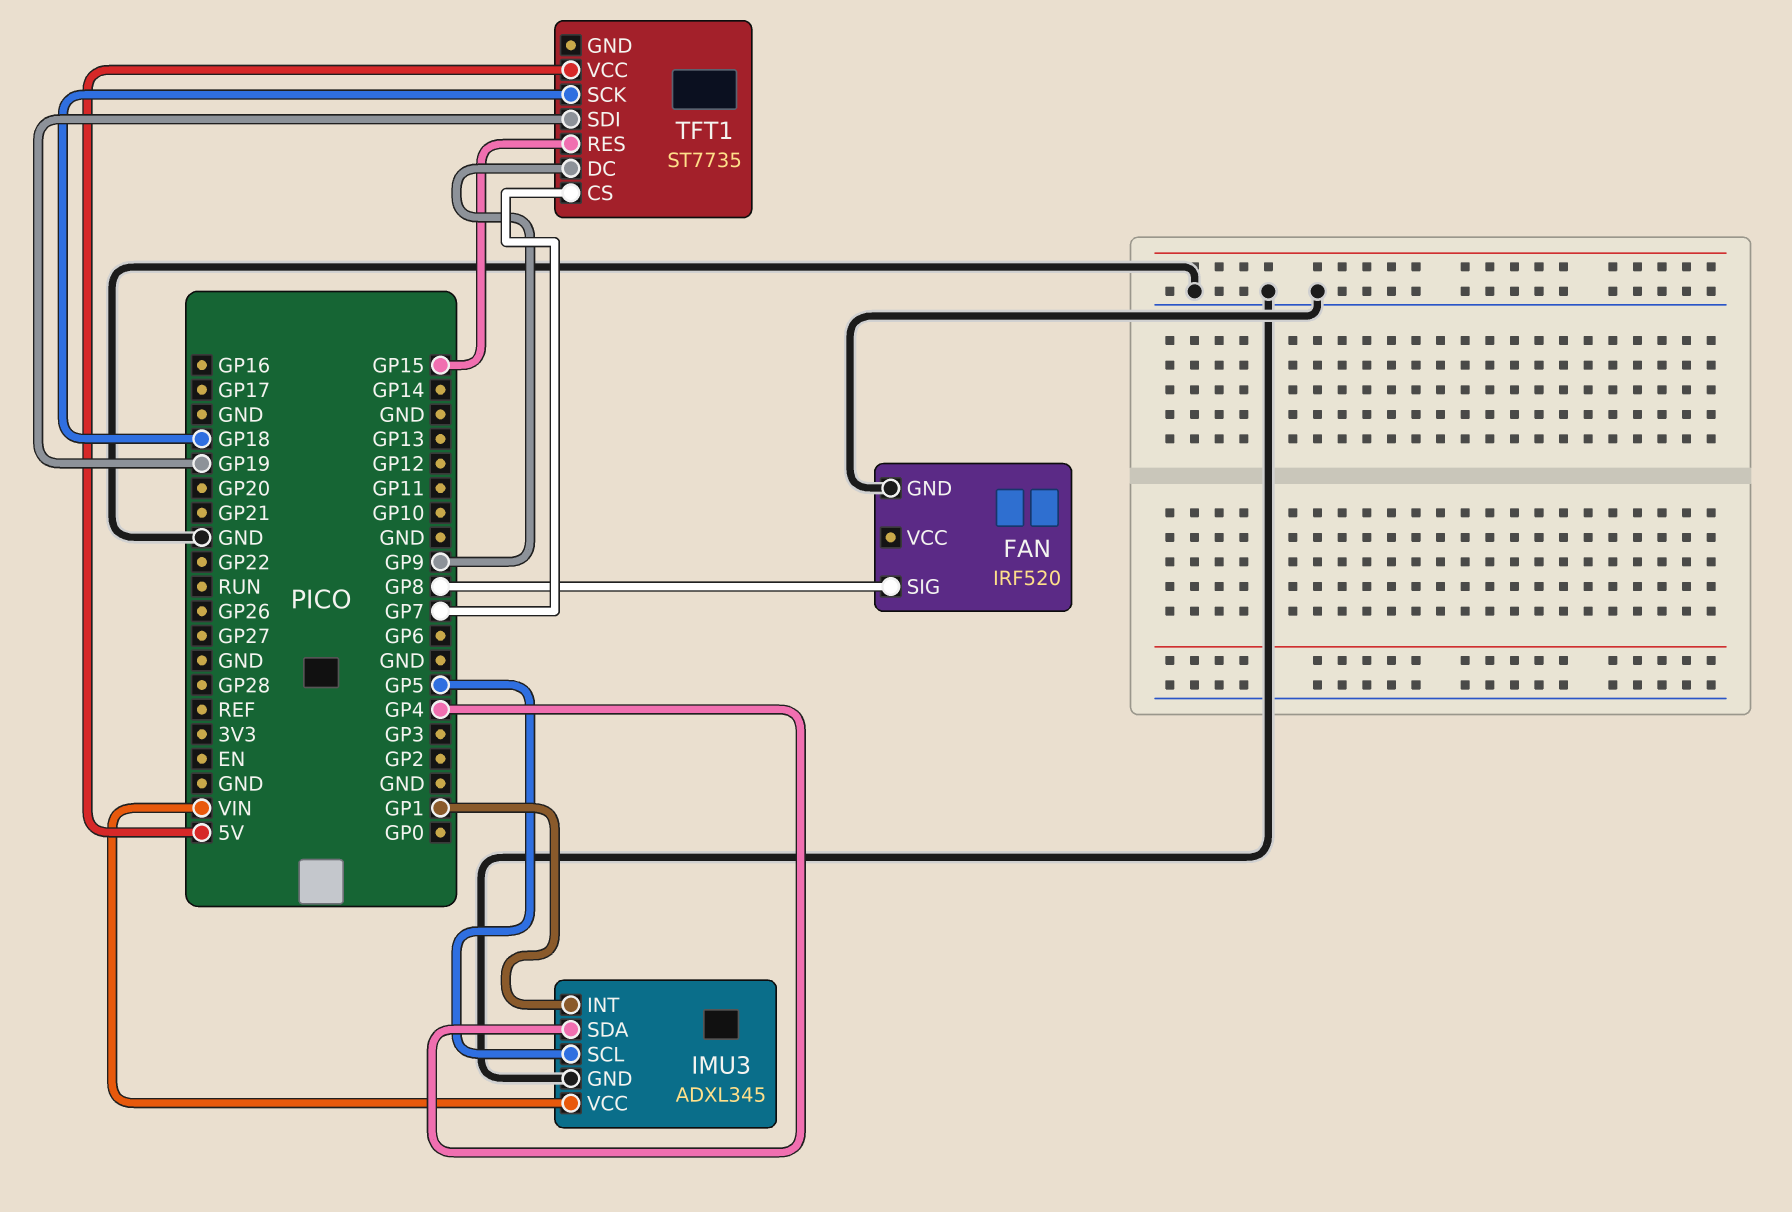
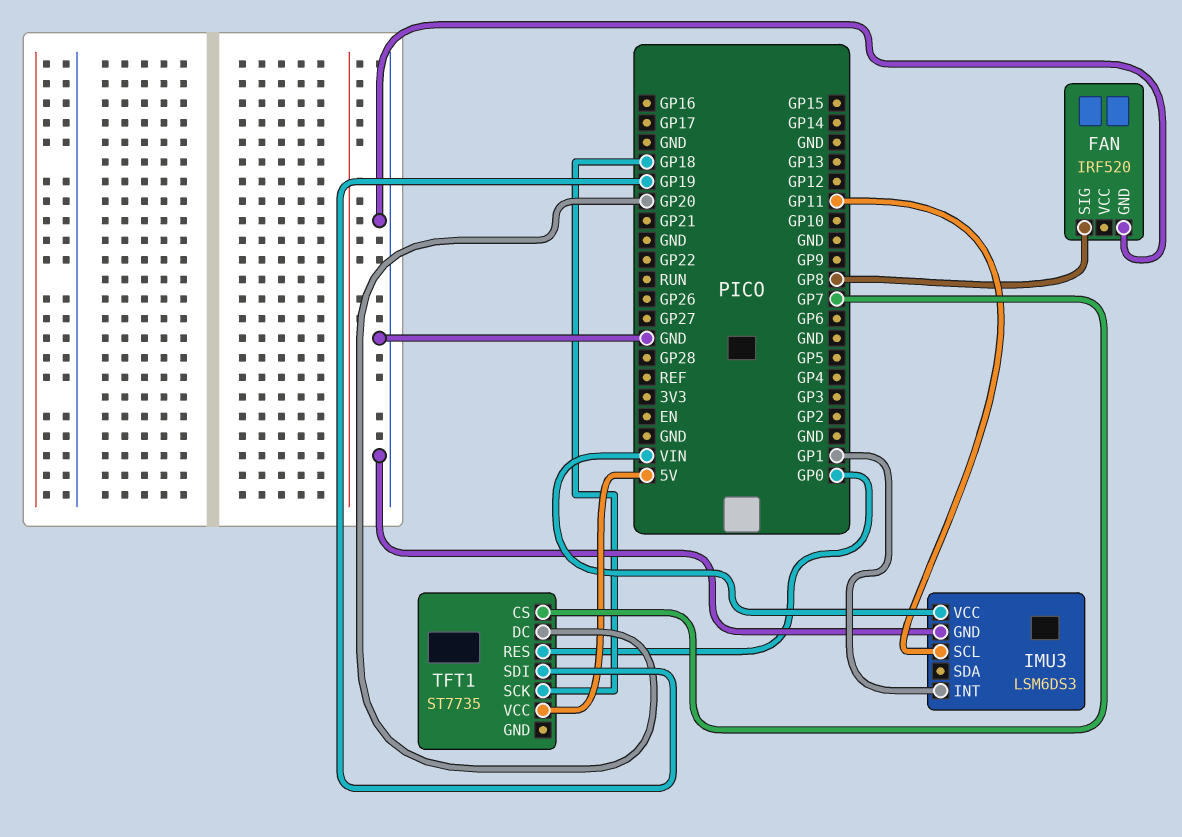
IMU3: ADXL345 -> LSM6DS3
IMU3 pin SCL: GP5 -> GP11
IMU3 pin SDA: GP4 -> none
TFT1 pin DC: GP9 -> GP20
TFT1 pin RES: GP15 -> GP0

